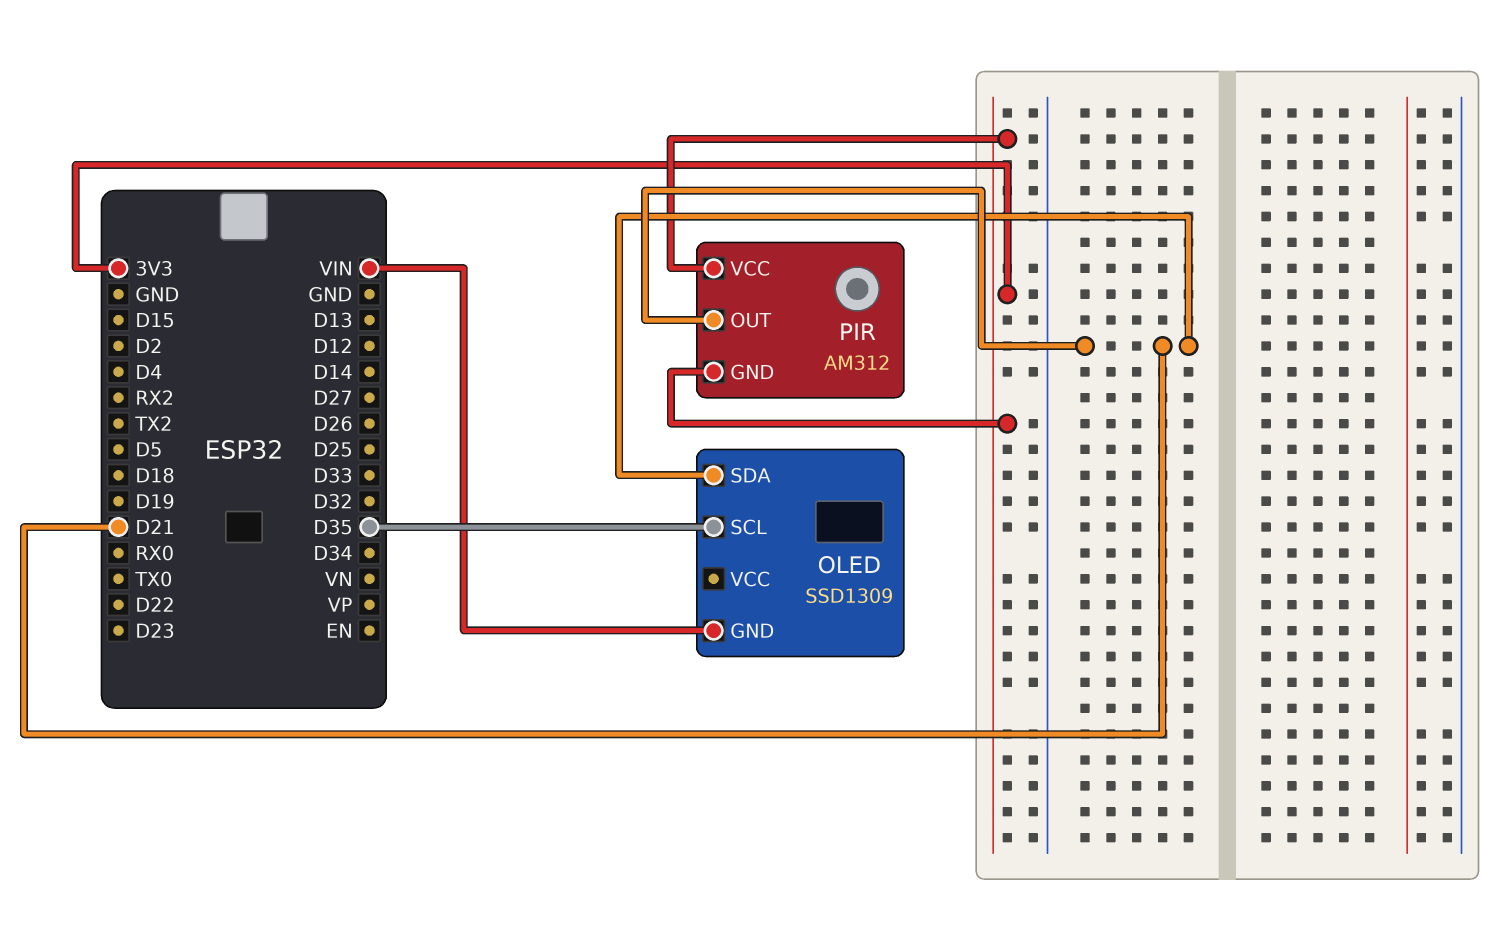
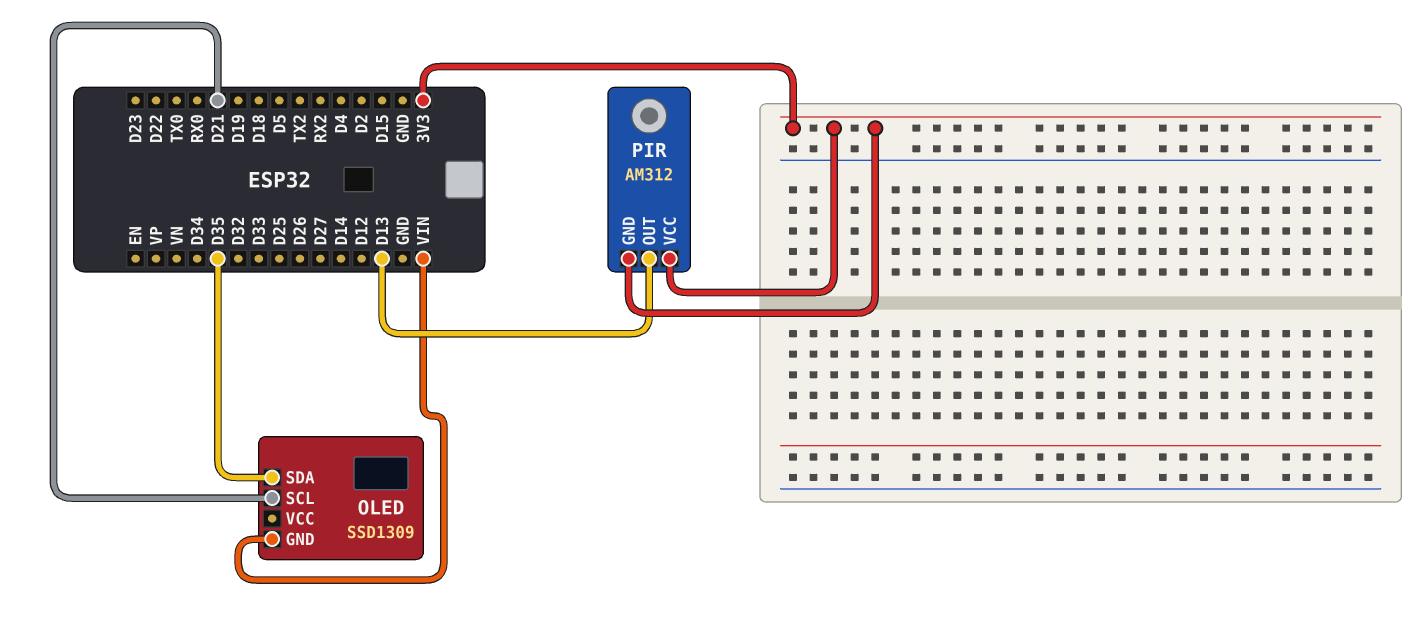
OLED pin SCL: D35 -> D21
OLED pin SDA: D21 -> D35
PIR pin OUT: D21 -> D13

